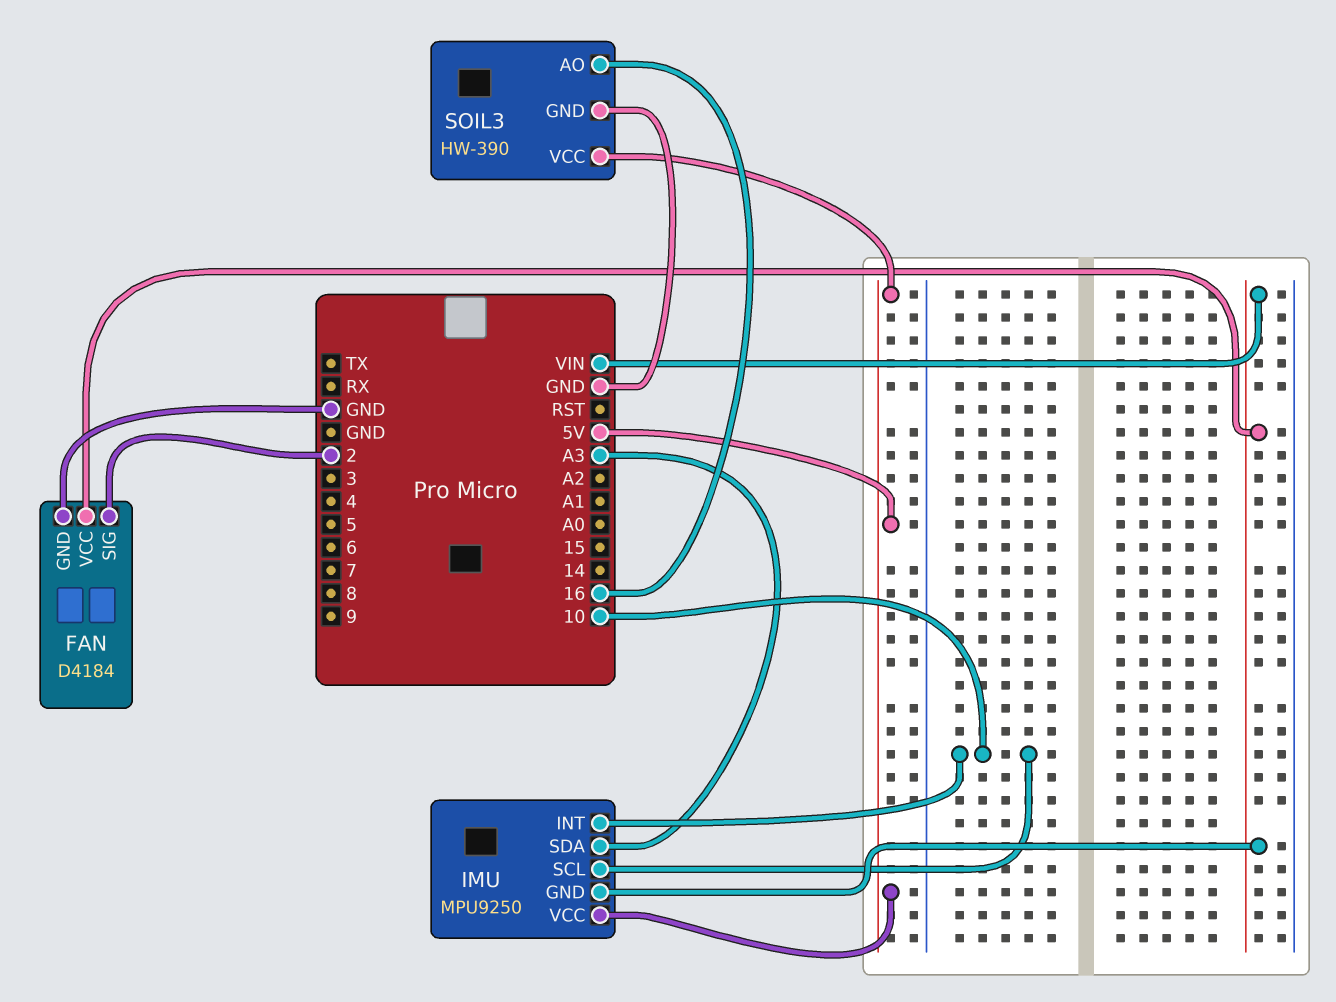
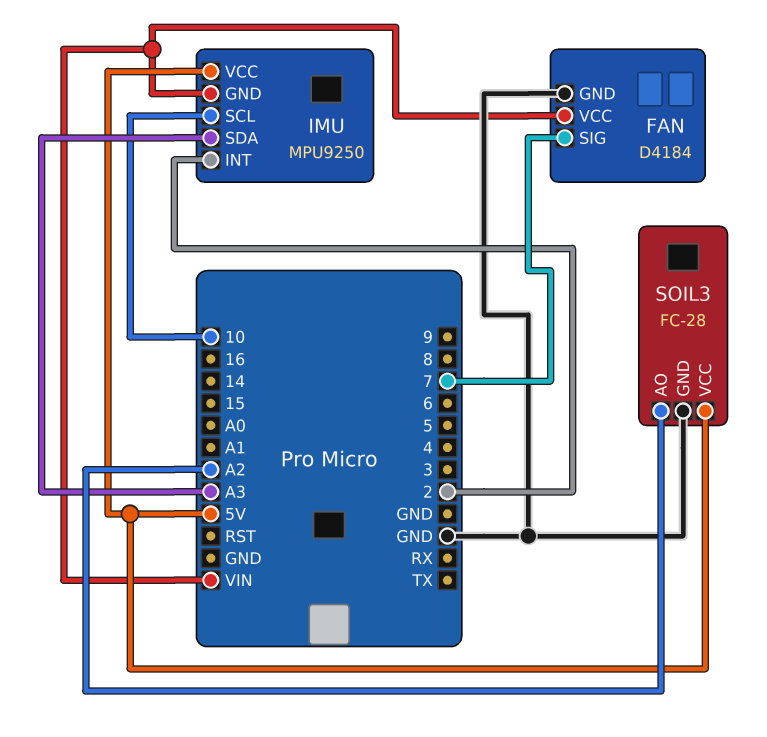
FAN pin SIG: 2 -> 7
IMU pin INT: 10 -> 2
SOIL3: HW-390 -> FC-28
SOIL3 pin AO: 16 -> A2

